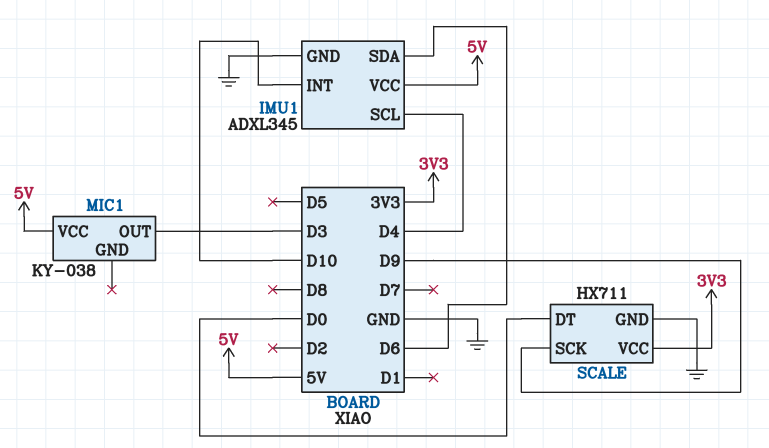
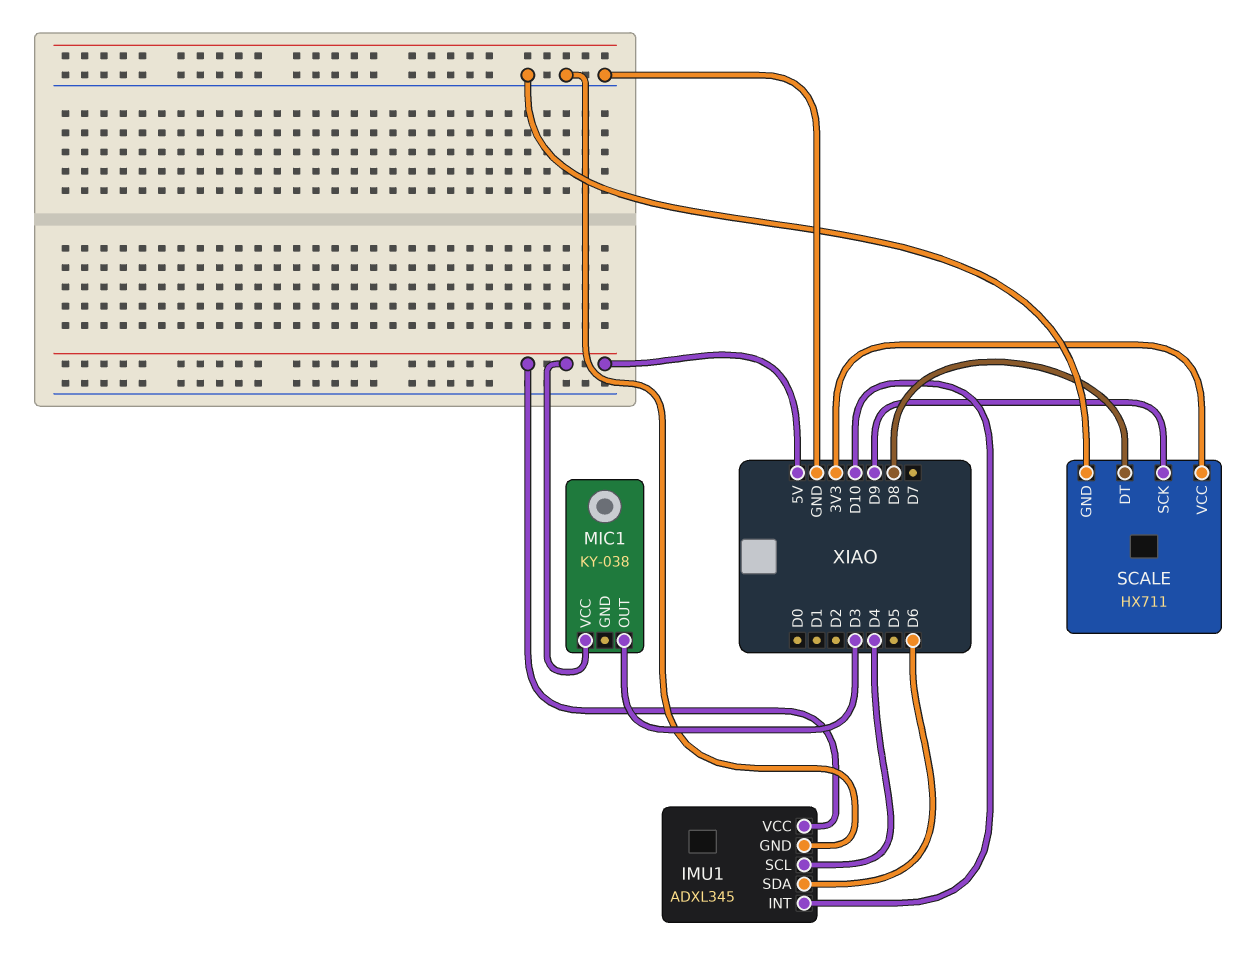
SCALE pin DT: D0 -> D8

